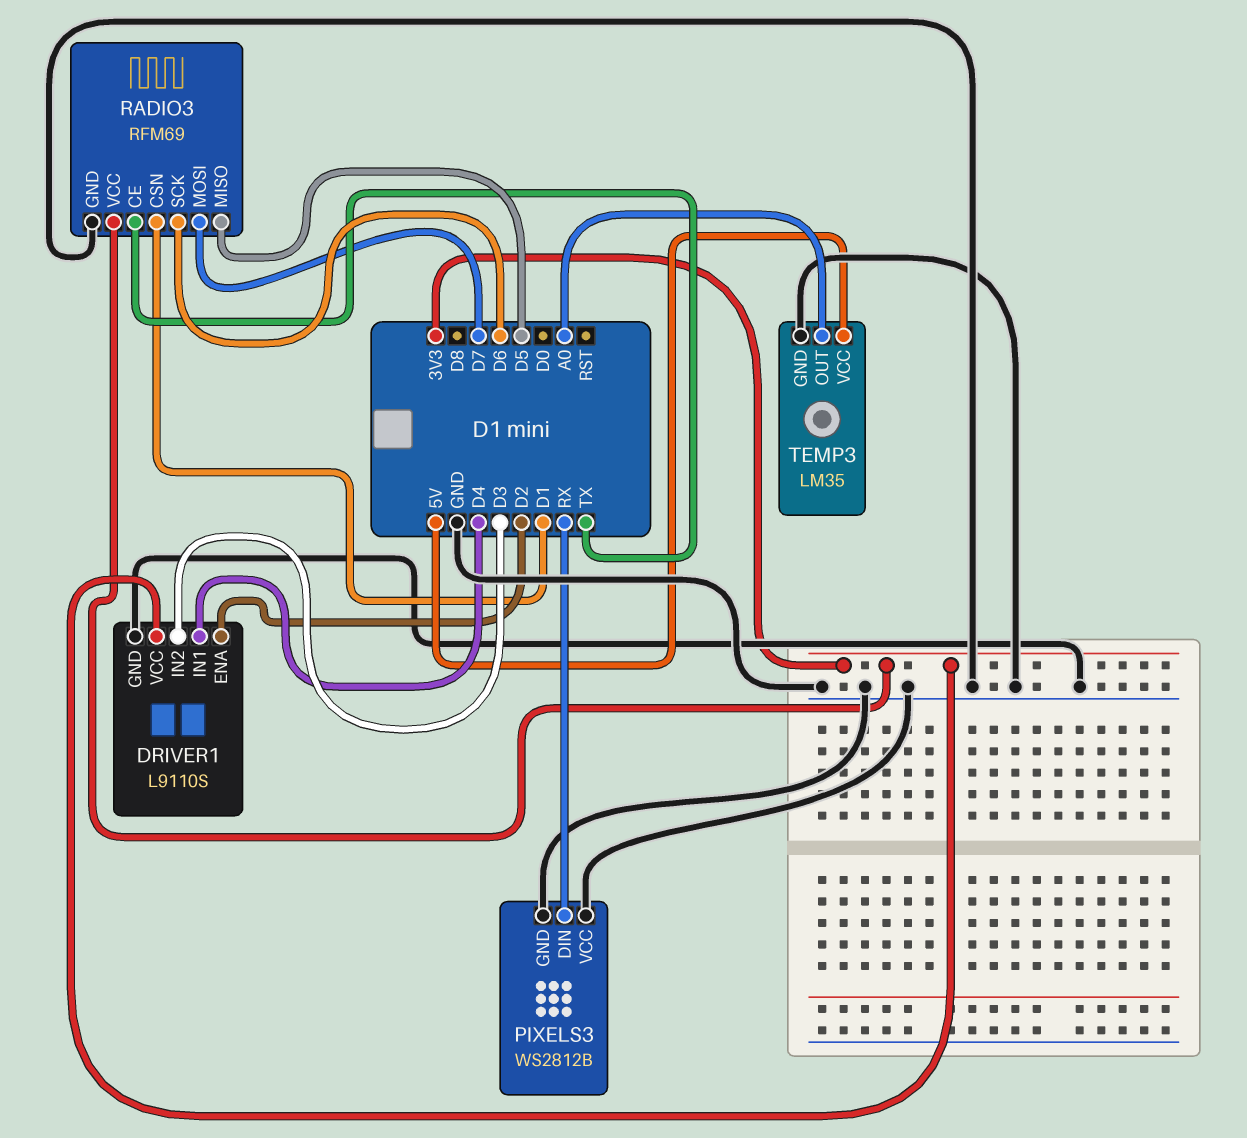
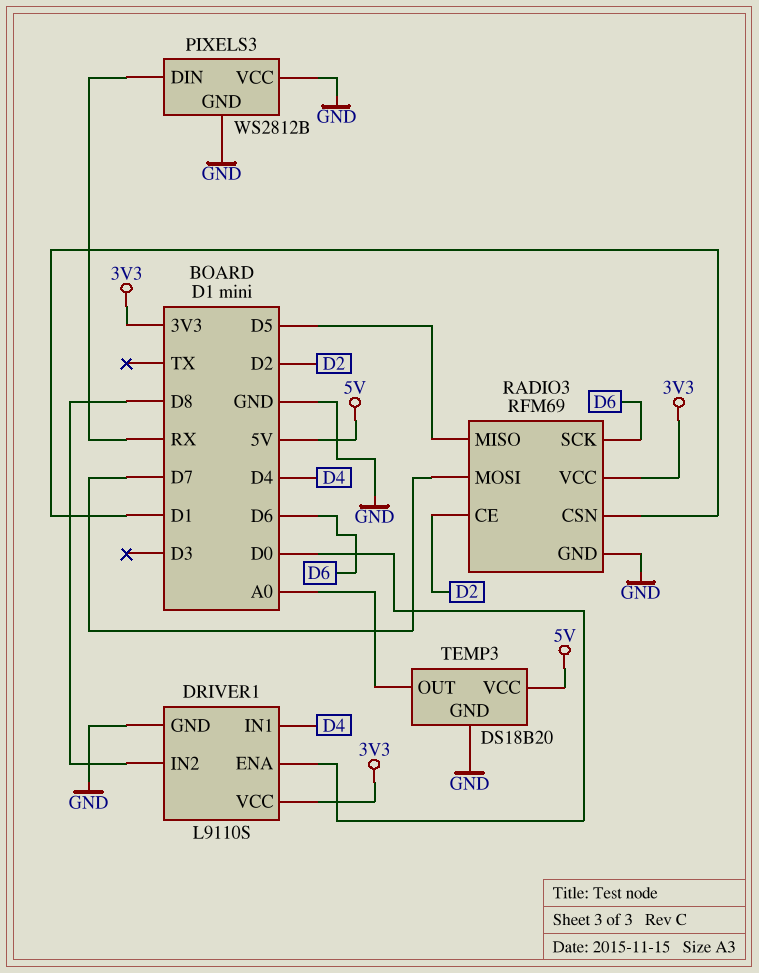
DRIVER1 pin ENA: D2 -> D0
DRIVER1 pin IN2: D3 -> D8
RADIO3 pin CE: TX -> D2
TEMP3: LM35 -> DS18B20

